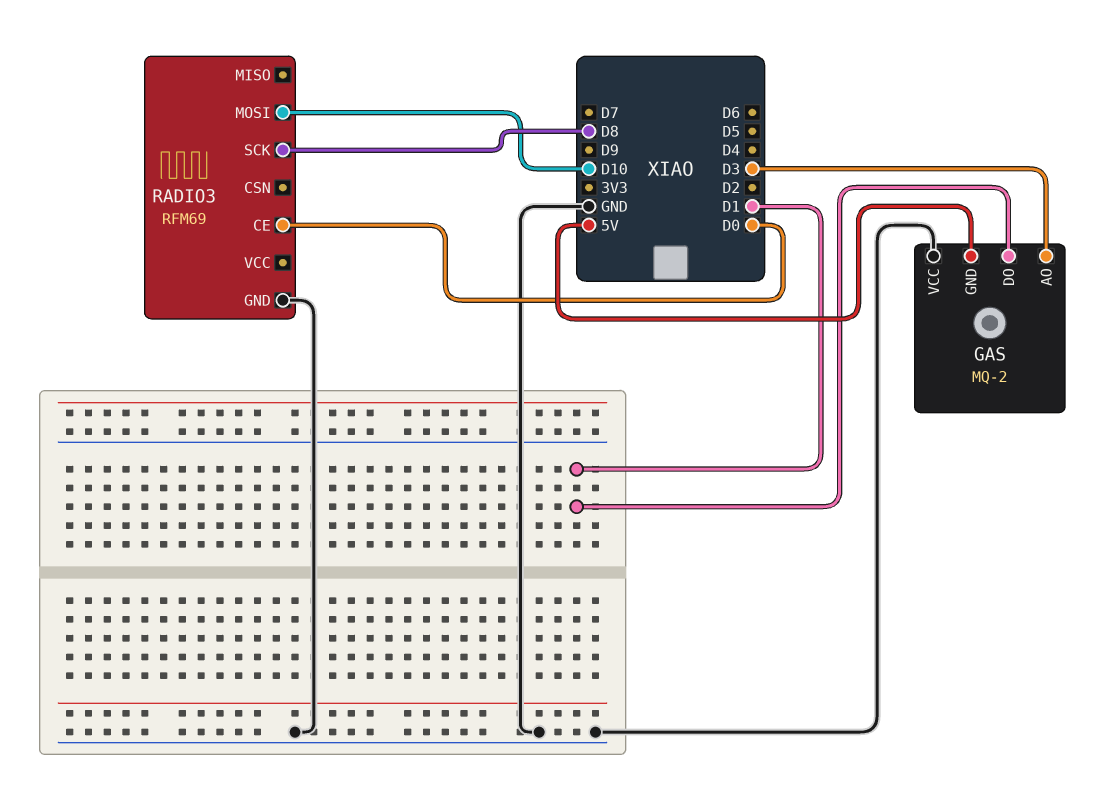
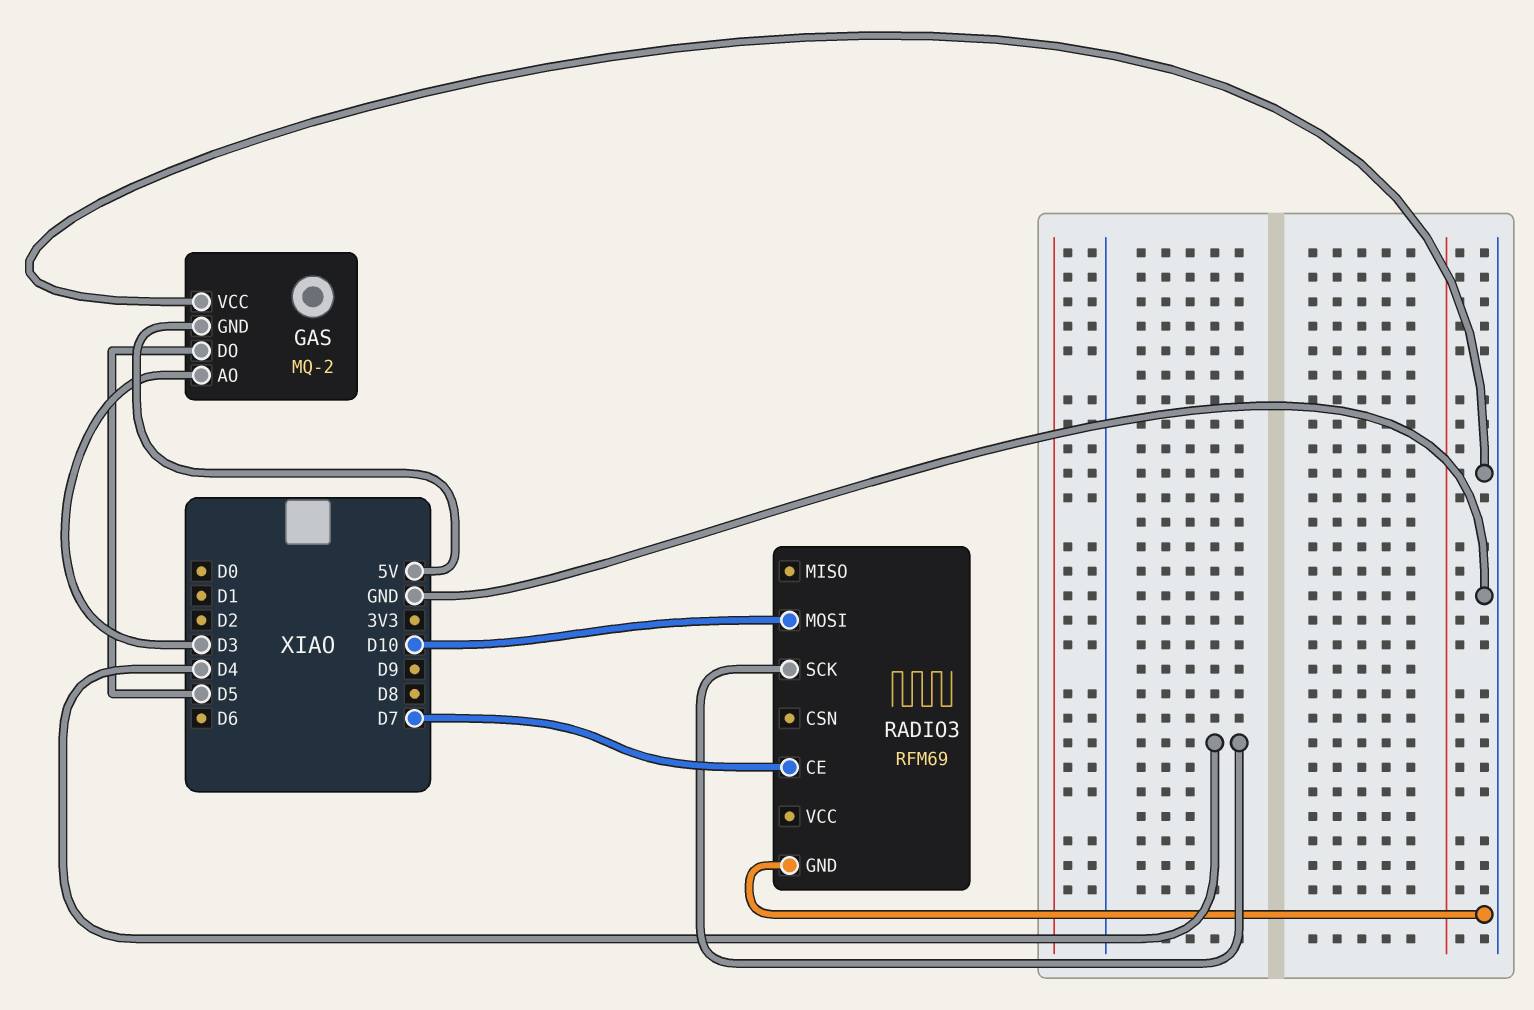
GAS pin DO: D1 -> D5
RADIO3 pin CE: D0 -> D7
RADIO3 pin SCK: D8 -> D4

